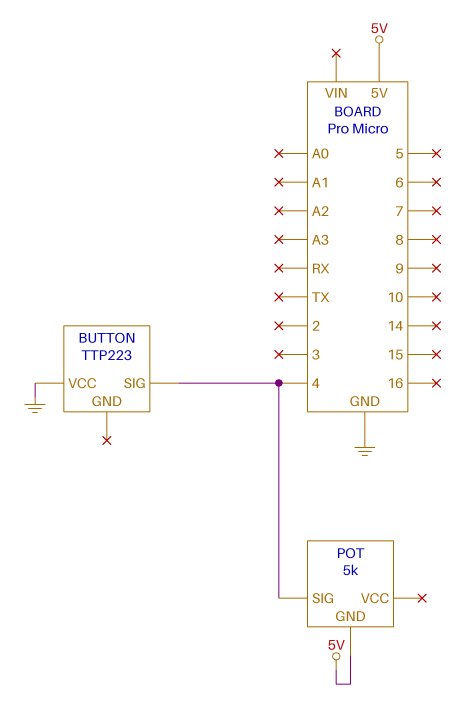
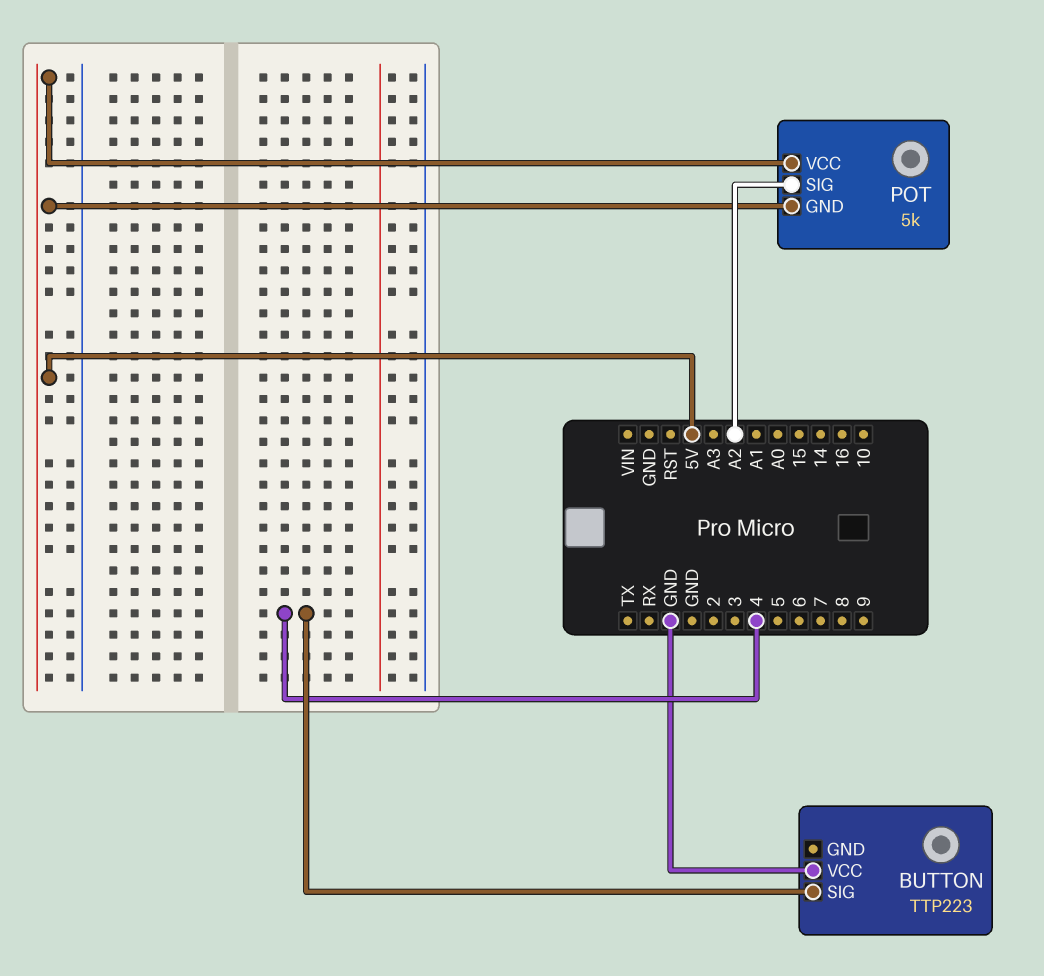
POT pin SIG: 4 -> A2
POT pin VCC: none -> 5V

